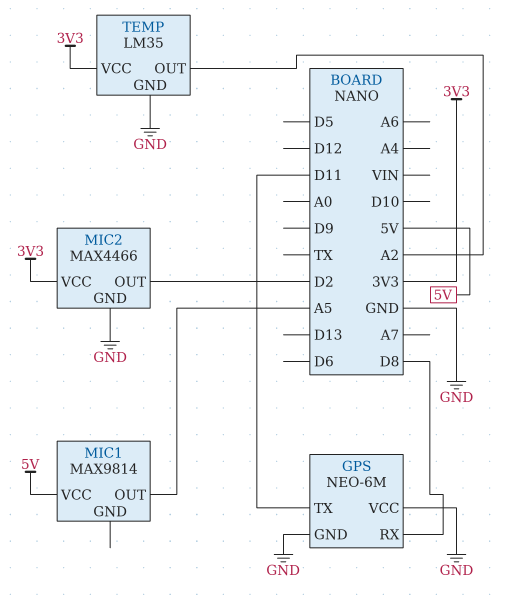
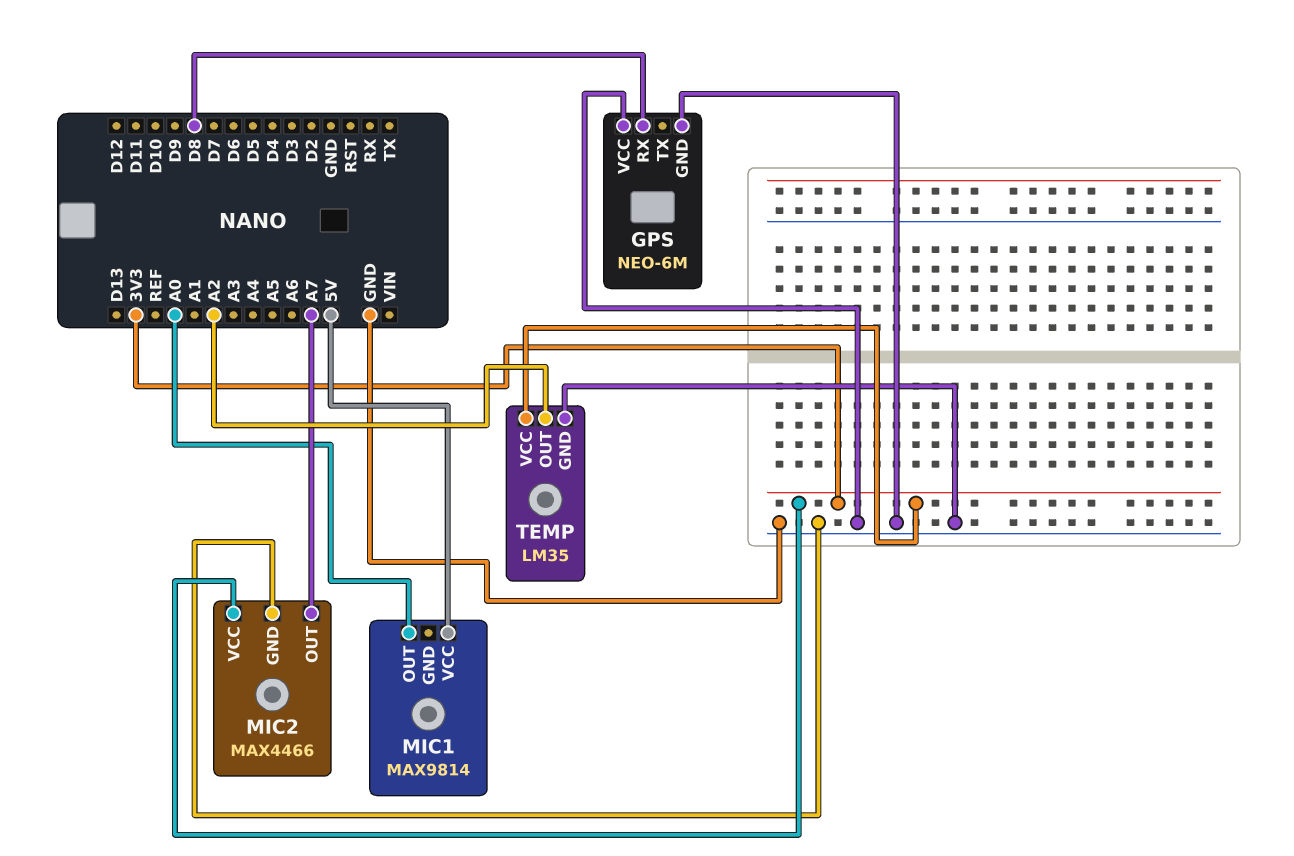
GPS pin TX: D11 -> none
MIC1 pin OUT: A5 -> A0
MIC2 pin OUT: D2 -> A7

